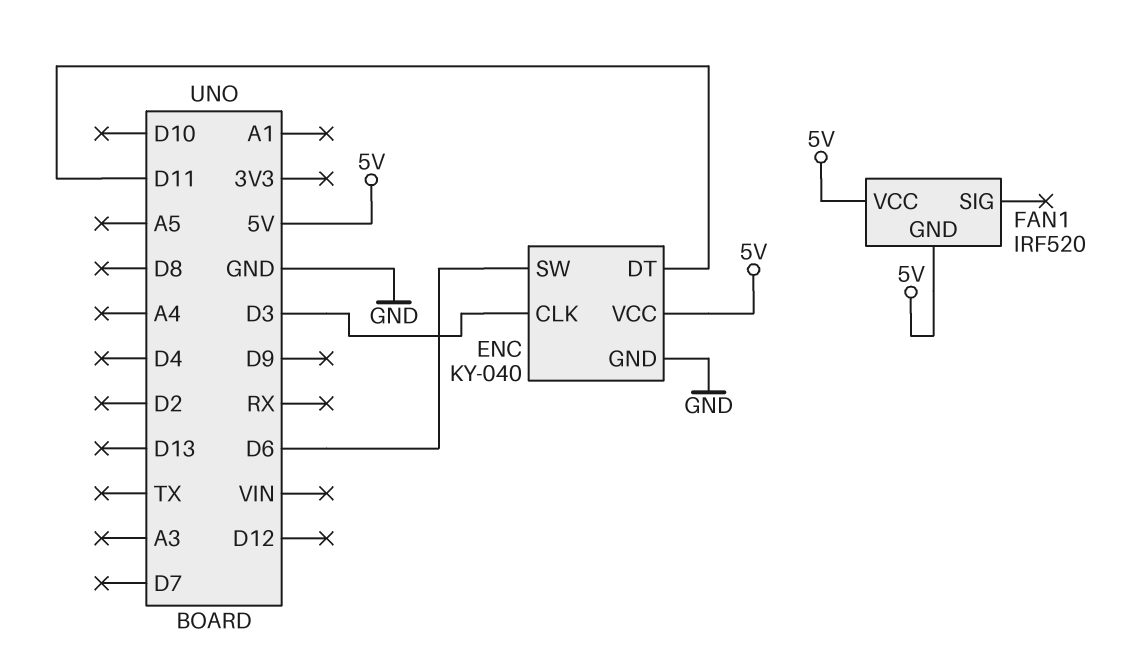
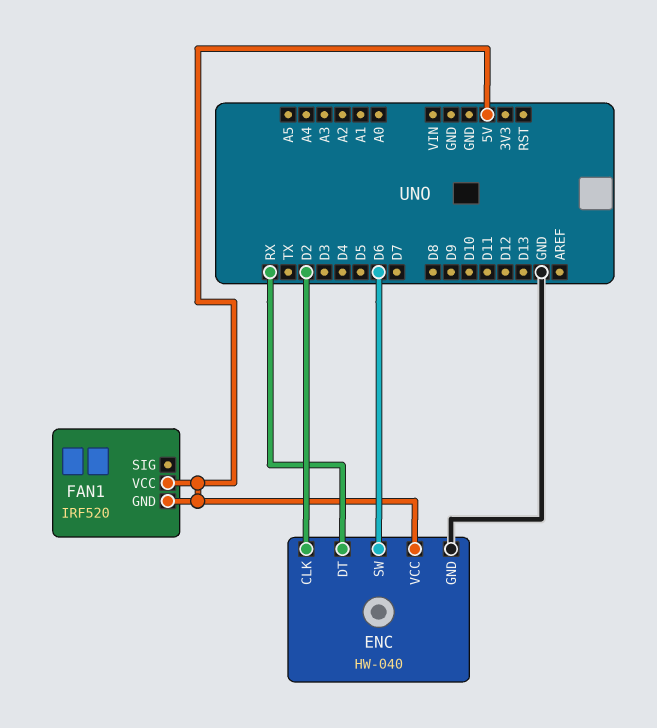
ENC: KY-040 -> HW-040
ENC pin CLK: D3 -> D2
ENC pin DT: D11 -> RX

